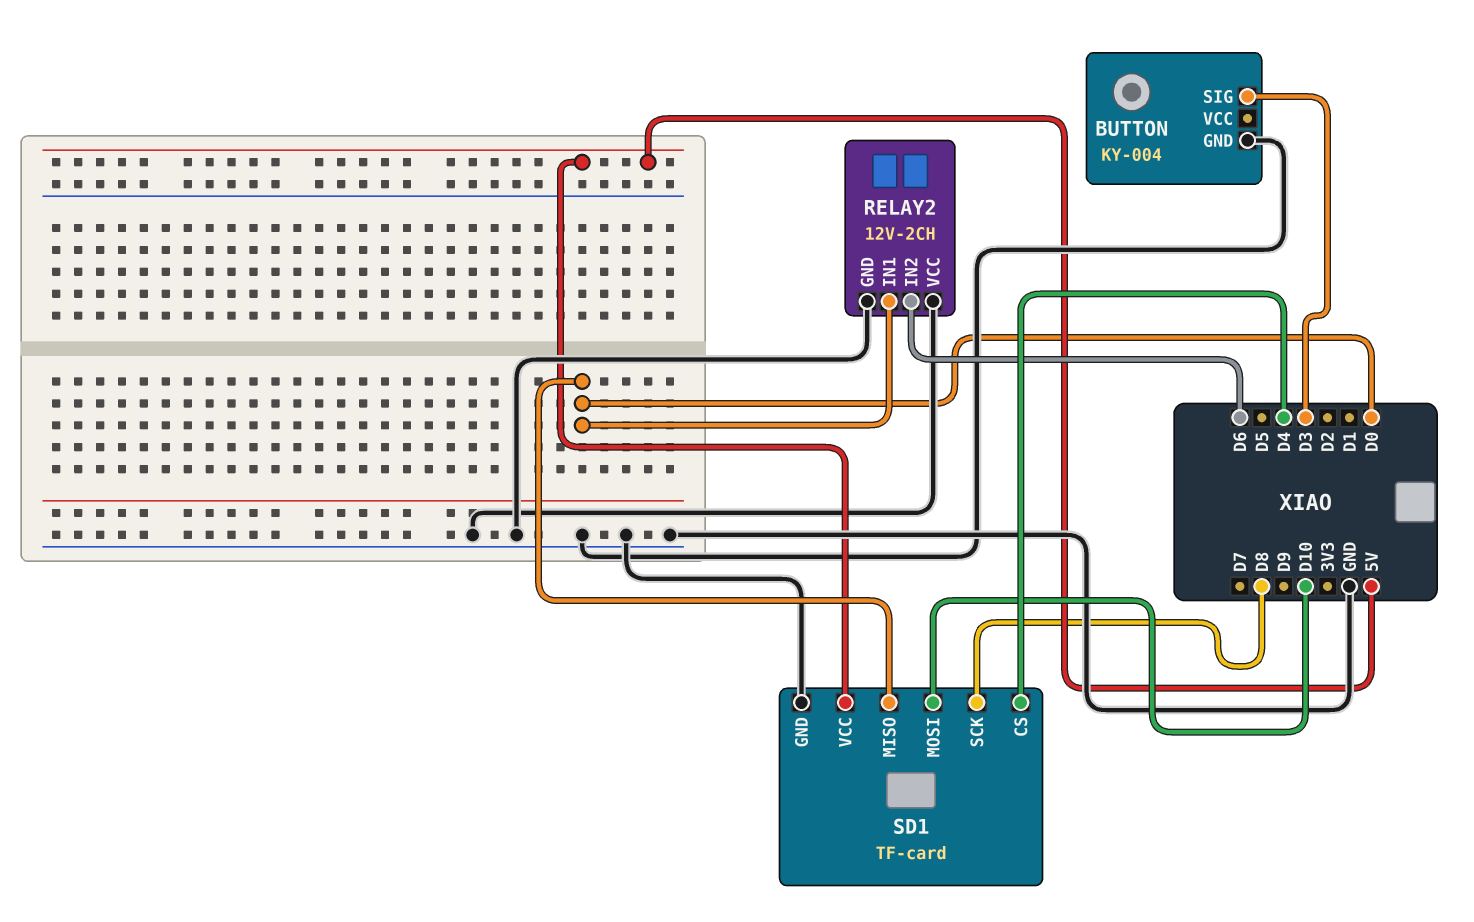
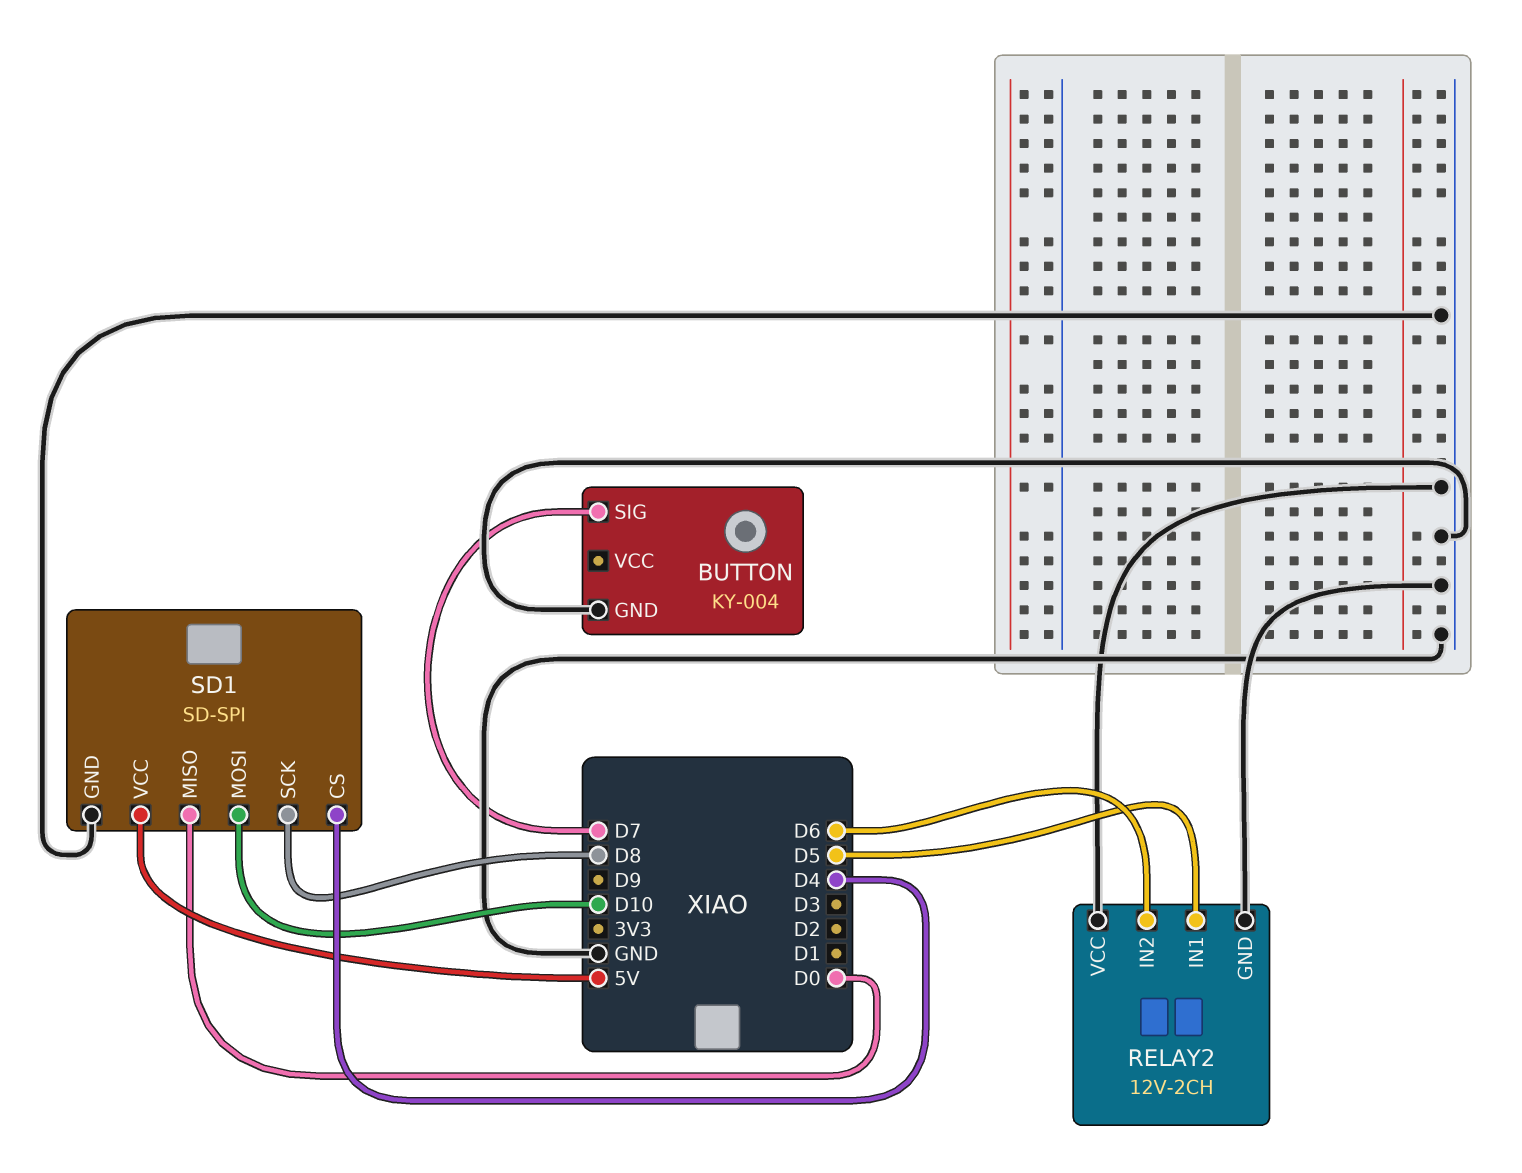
BUTTON pin SIG: D3 -> D7
RELAY2 pin IN1: D0 -> D5
SD1: TF-card -> SD-SPI

